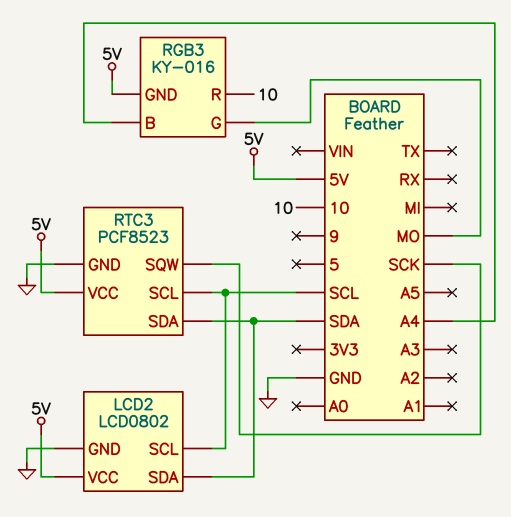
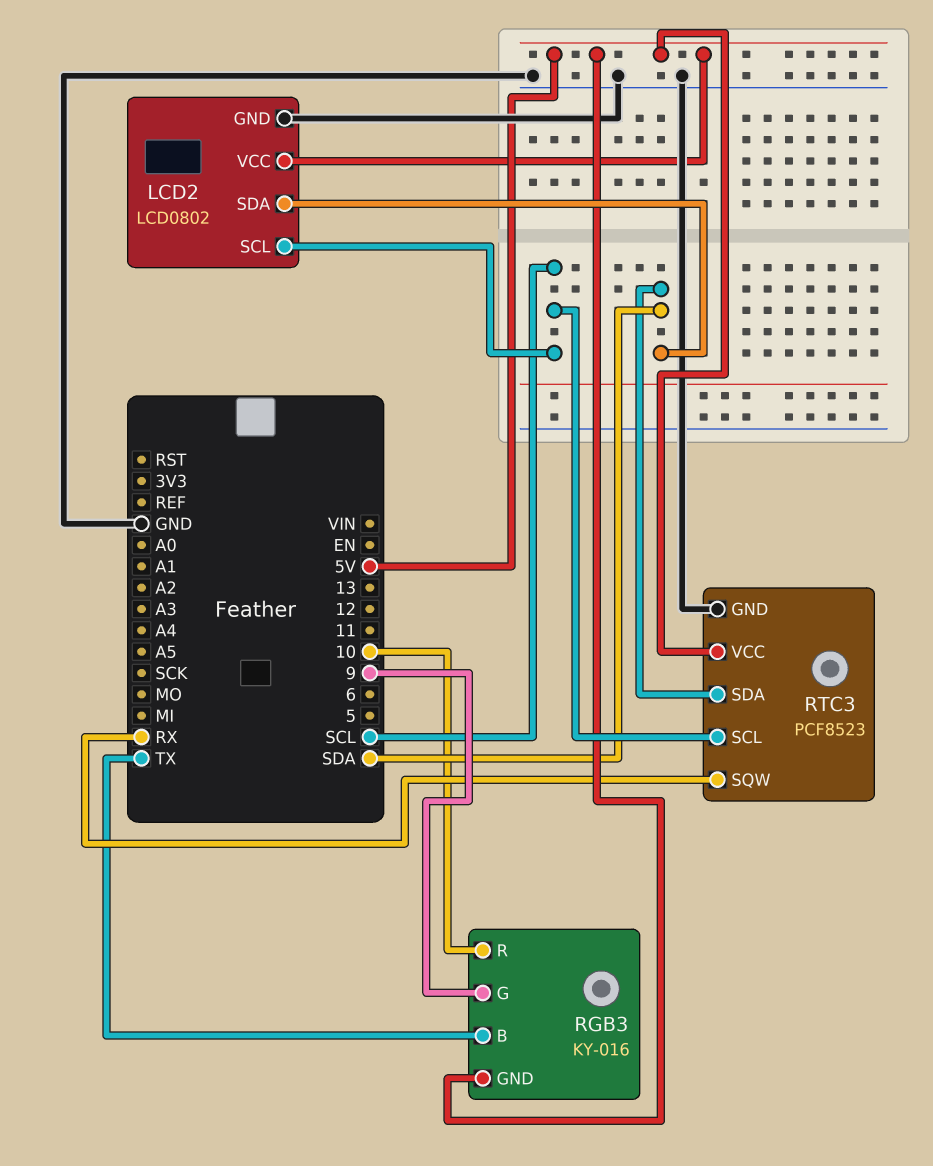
RGB3 pin B: A4 -> TX
RGB3 pin G: MO -> 9
RTC3 pin SQW: SCK -> RX

